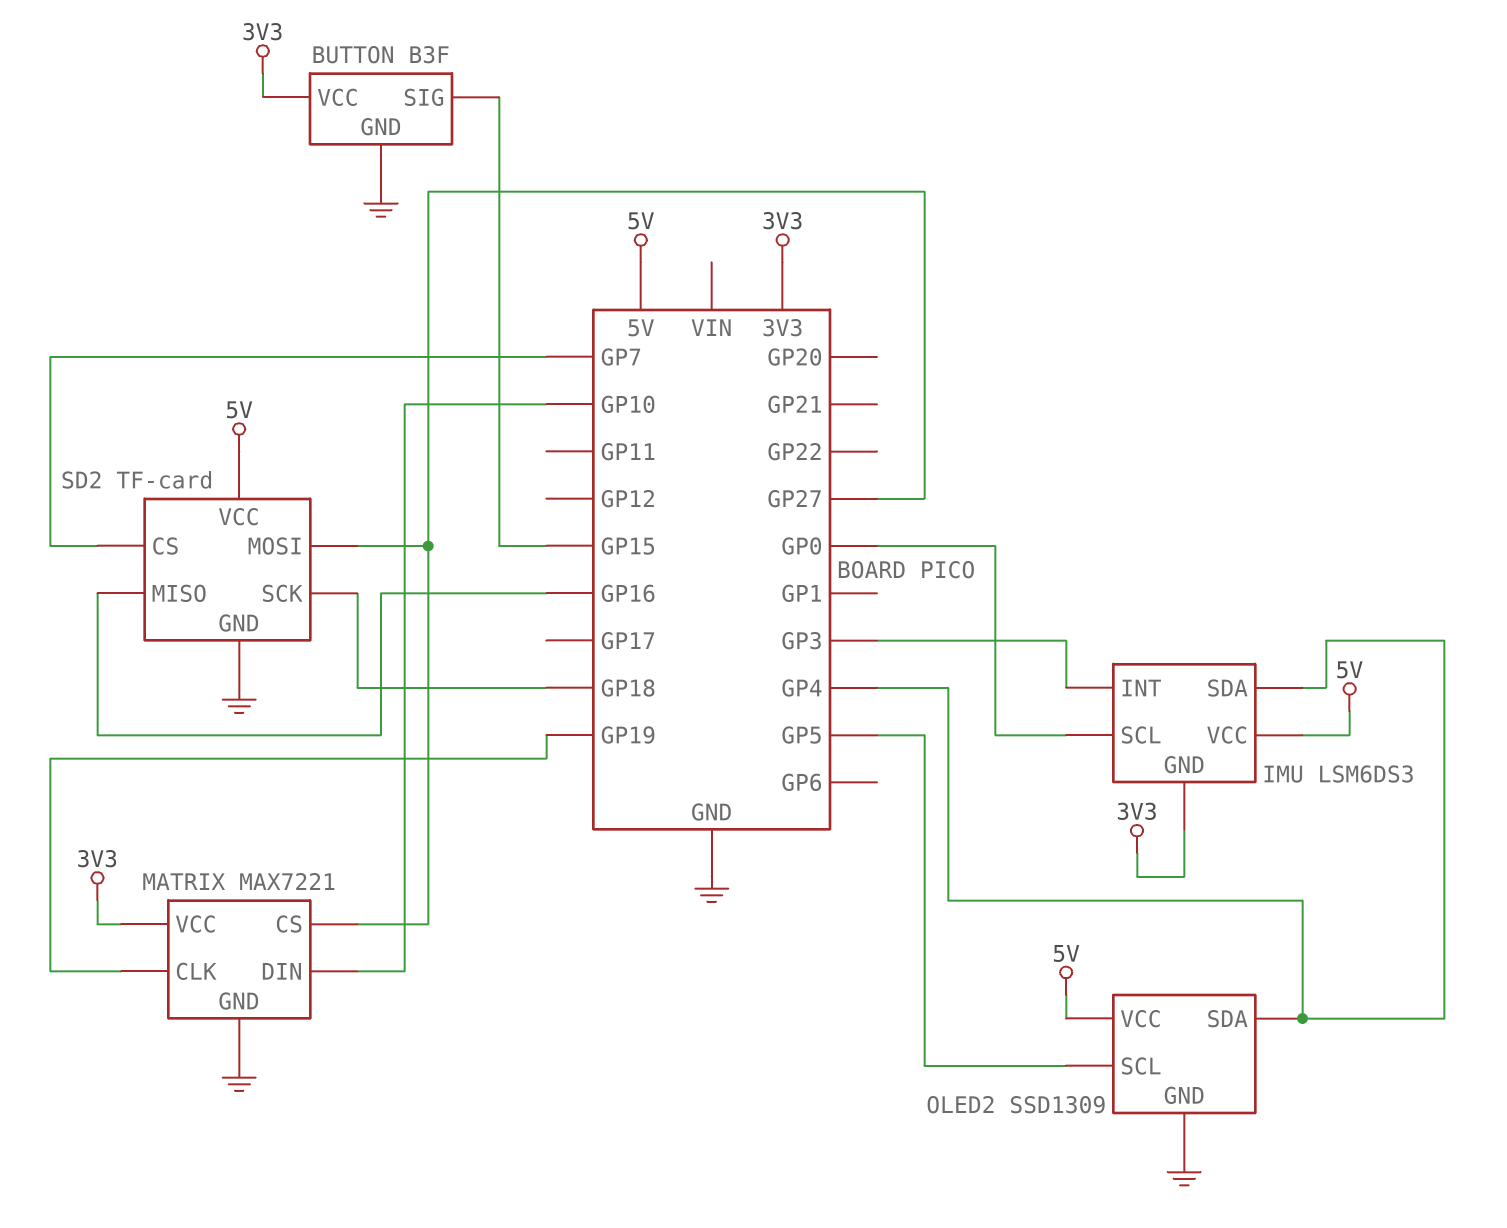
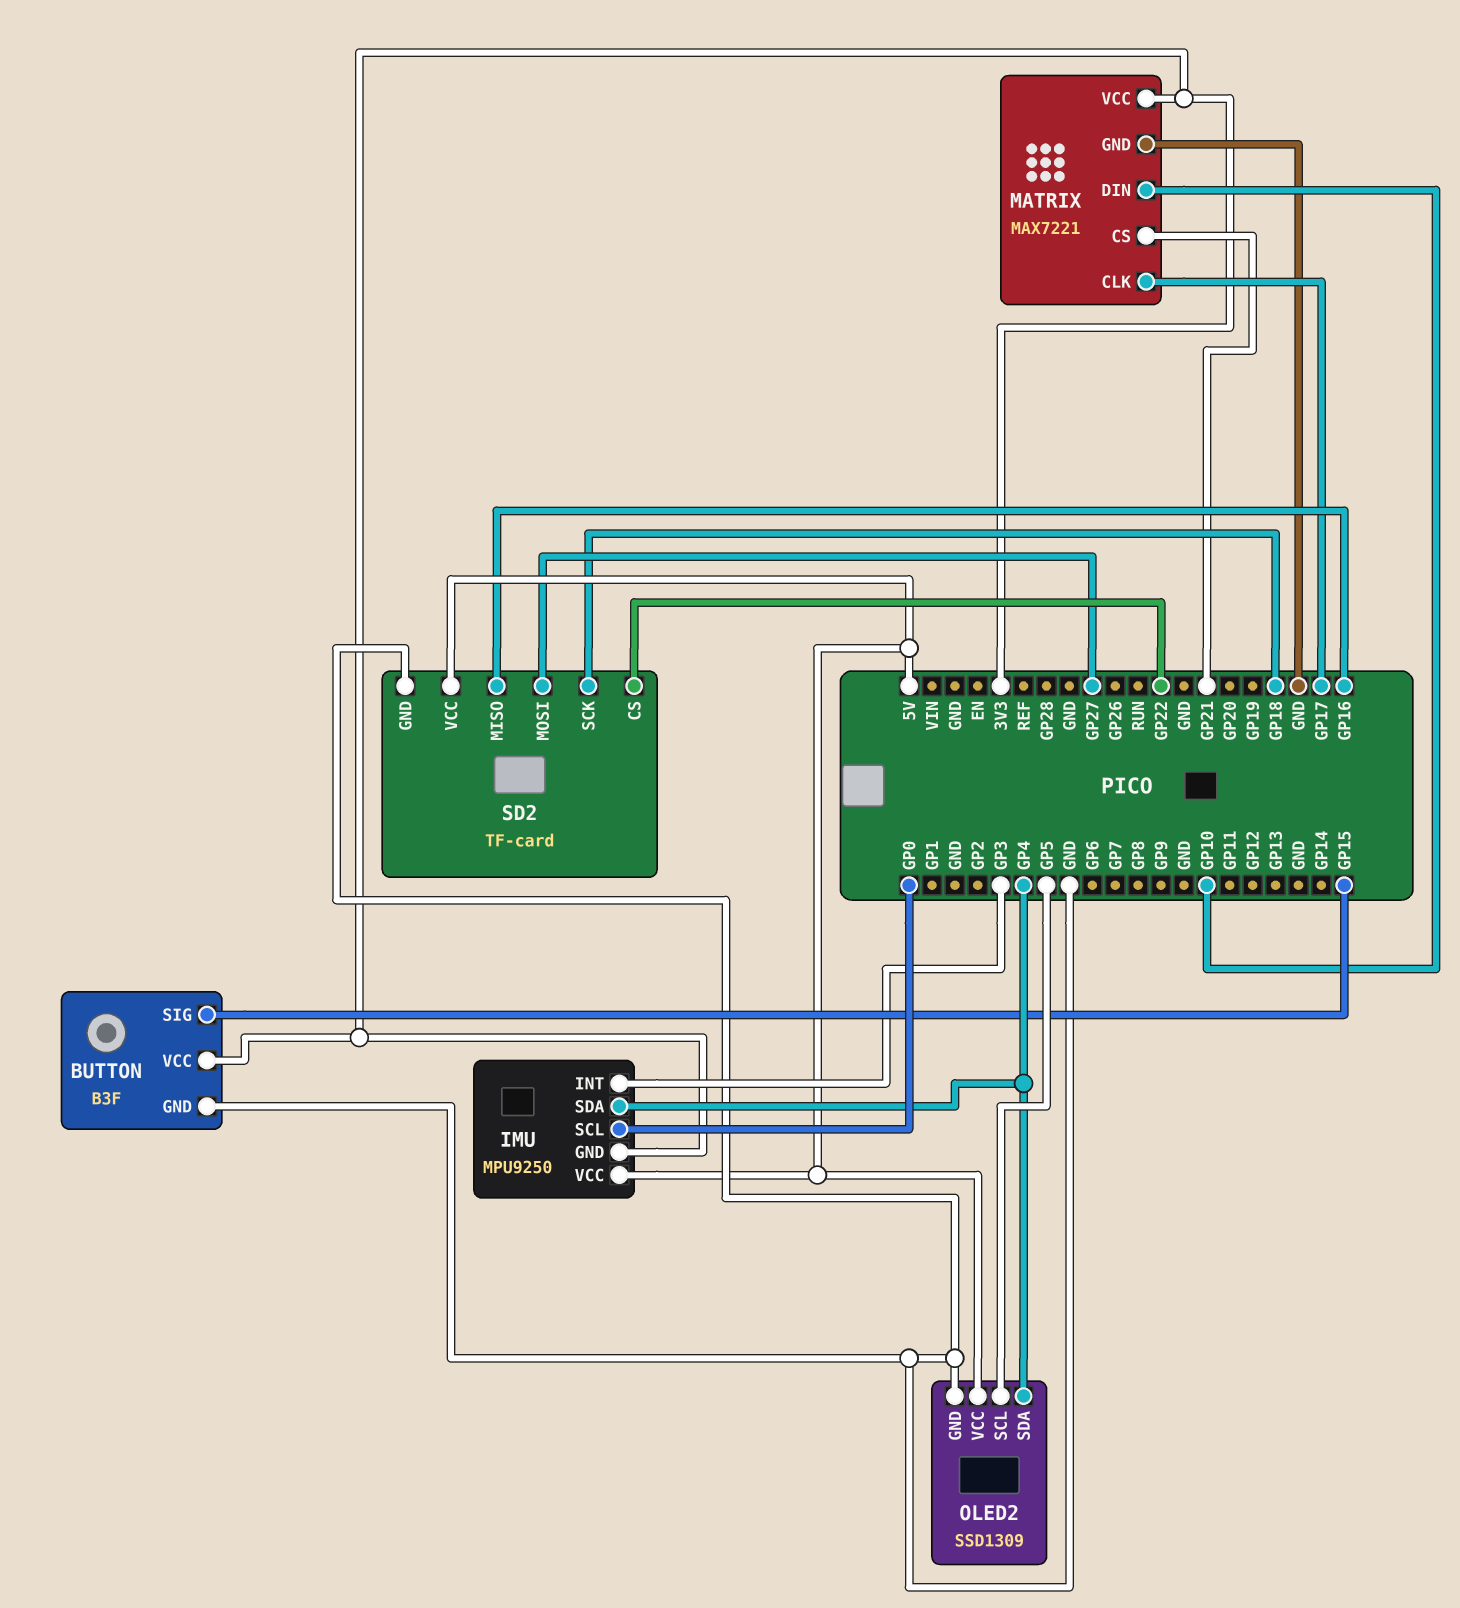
IMU: LSM6DS3 -> MPU9250
MATRIX pin CLK: GP19 -> GP17
MATRIX pin CS: GP27 -> GP21
SD2 pin CS: GP7 -> GP22

